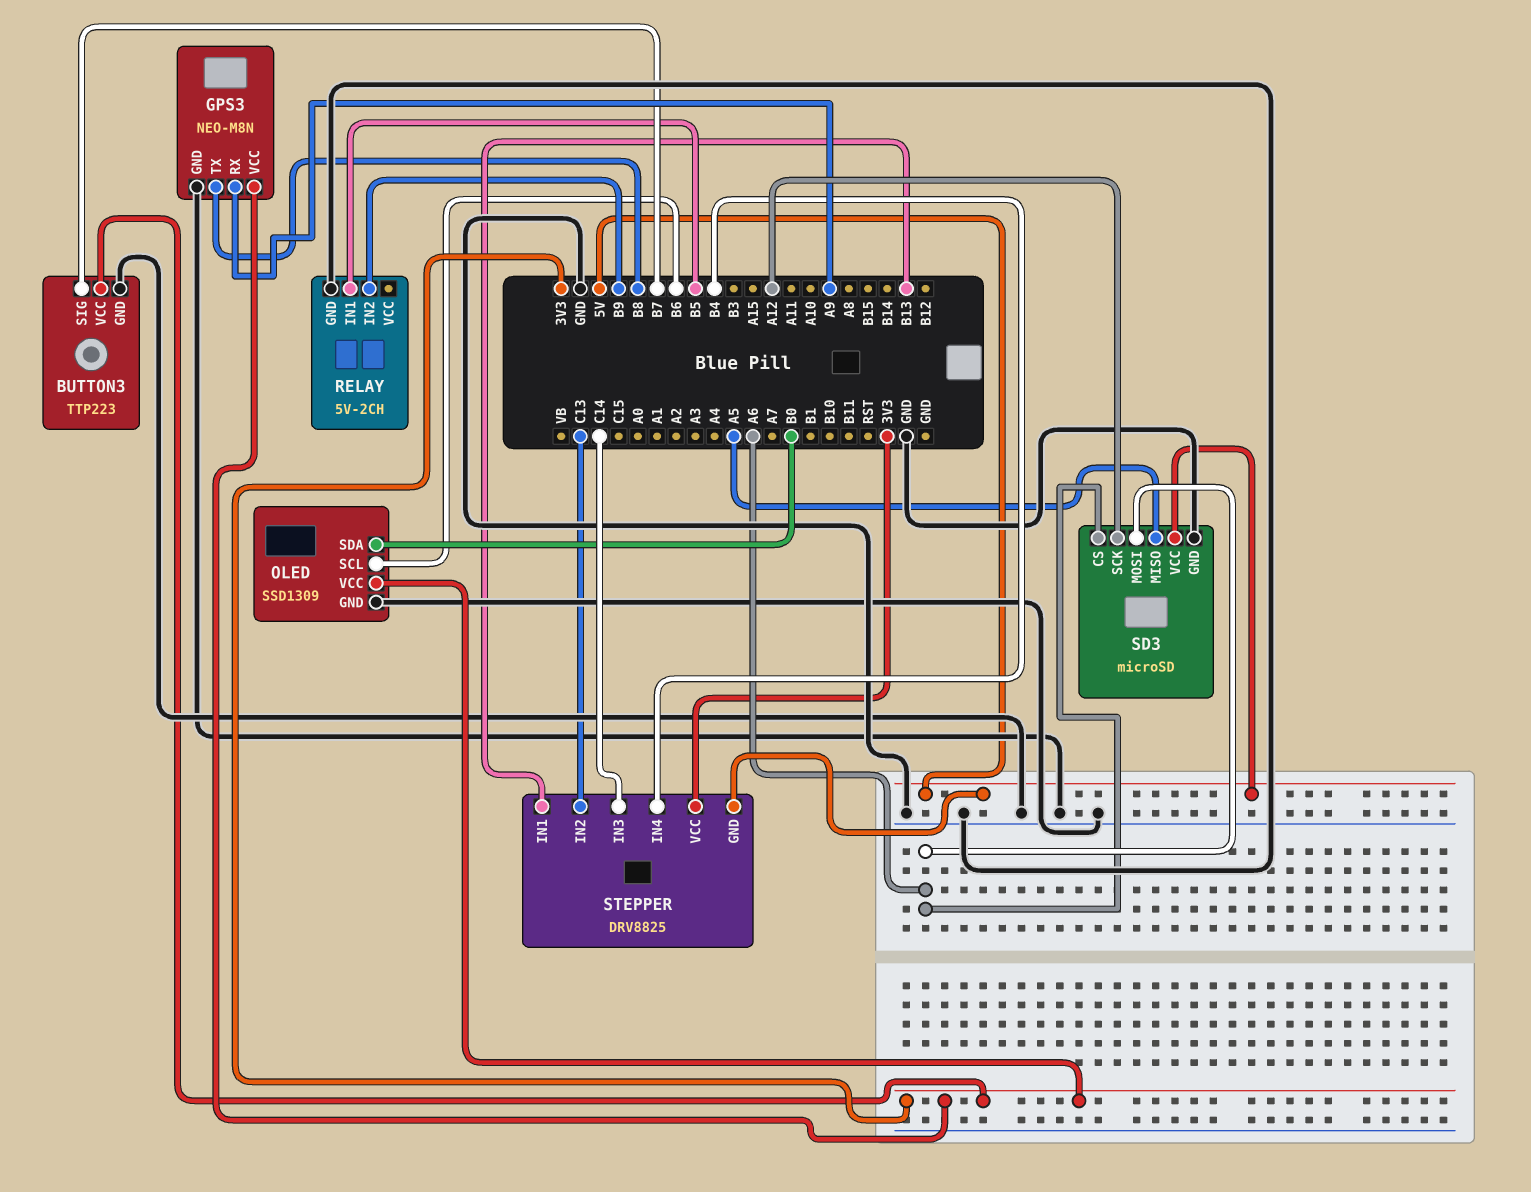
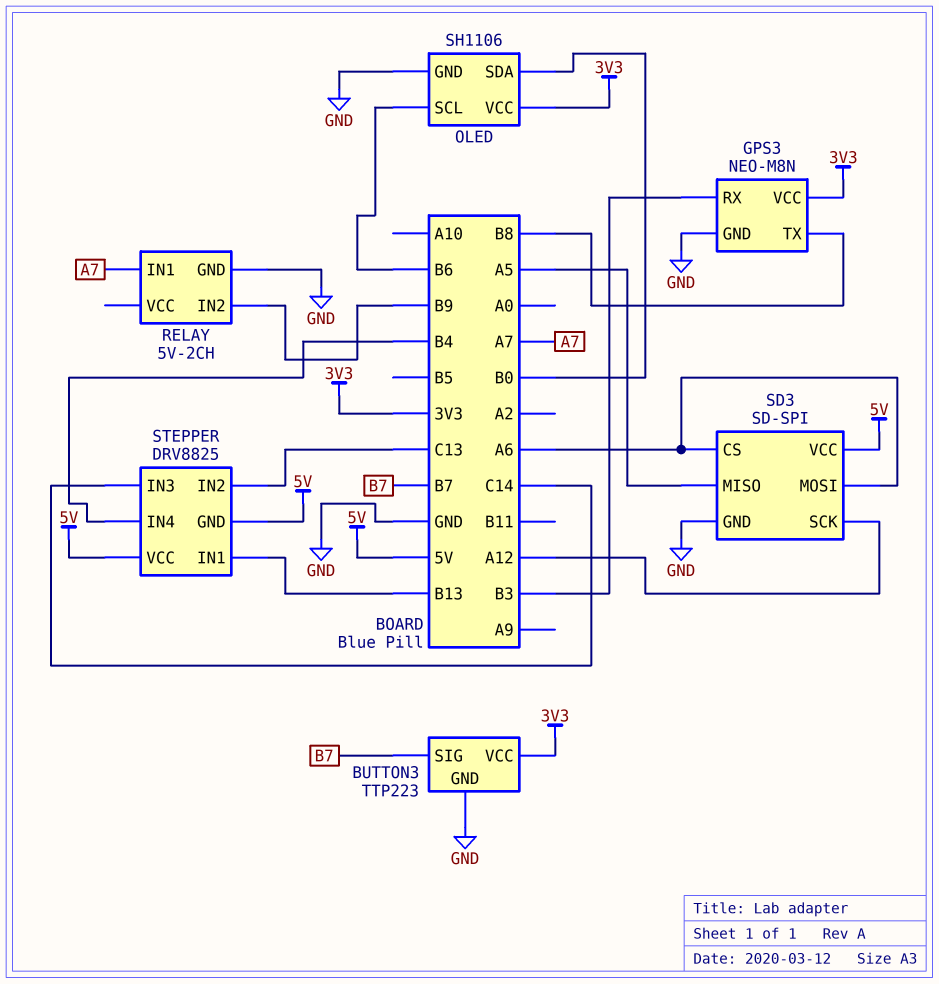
GPS3 pin RX: A9 -> B3
OLED: SSD1309 -> SH1106
RELAY pin IN1: B5 -> A7
SD3: microSD -> SD-SPI
STEPPER pin VCC: 3V3 -> 5V

